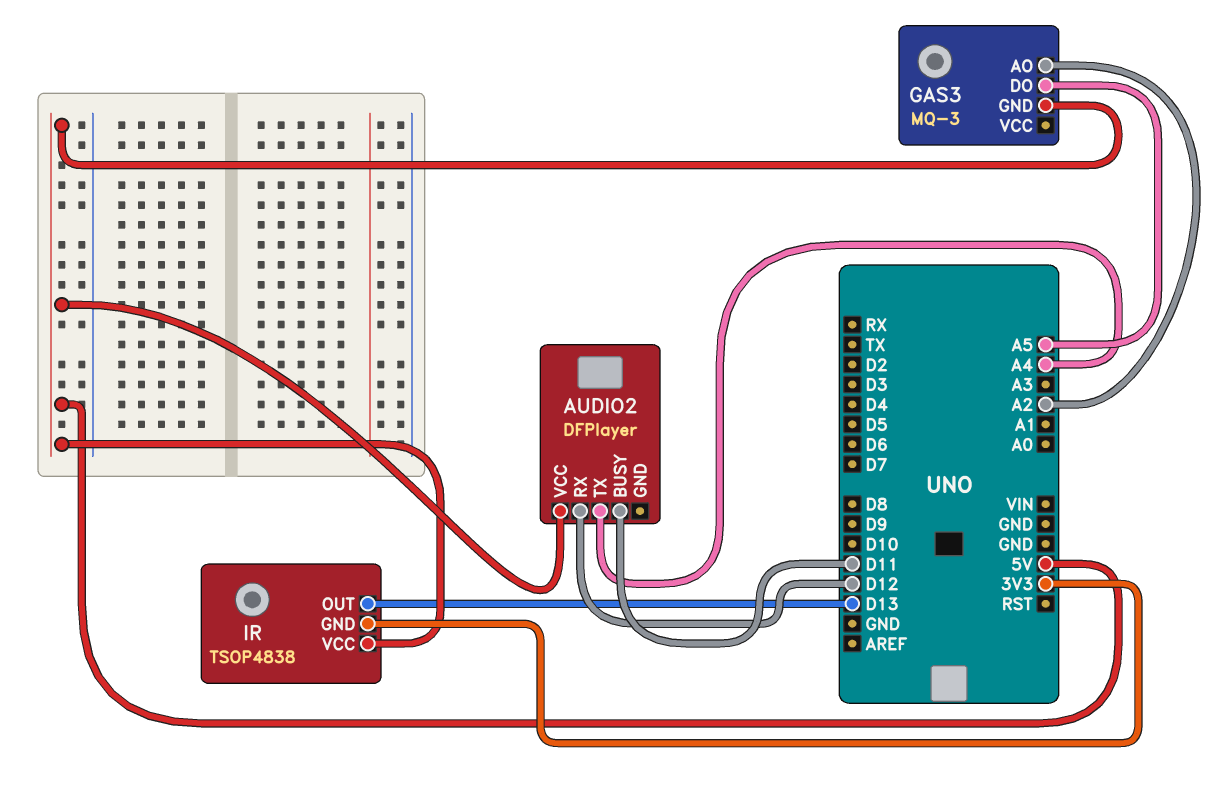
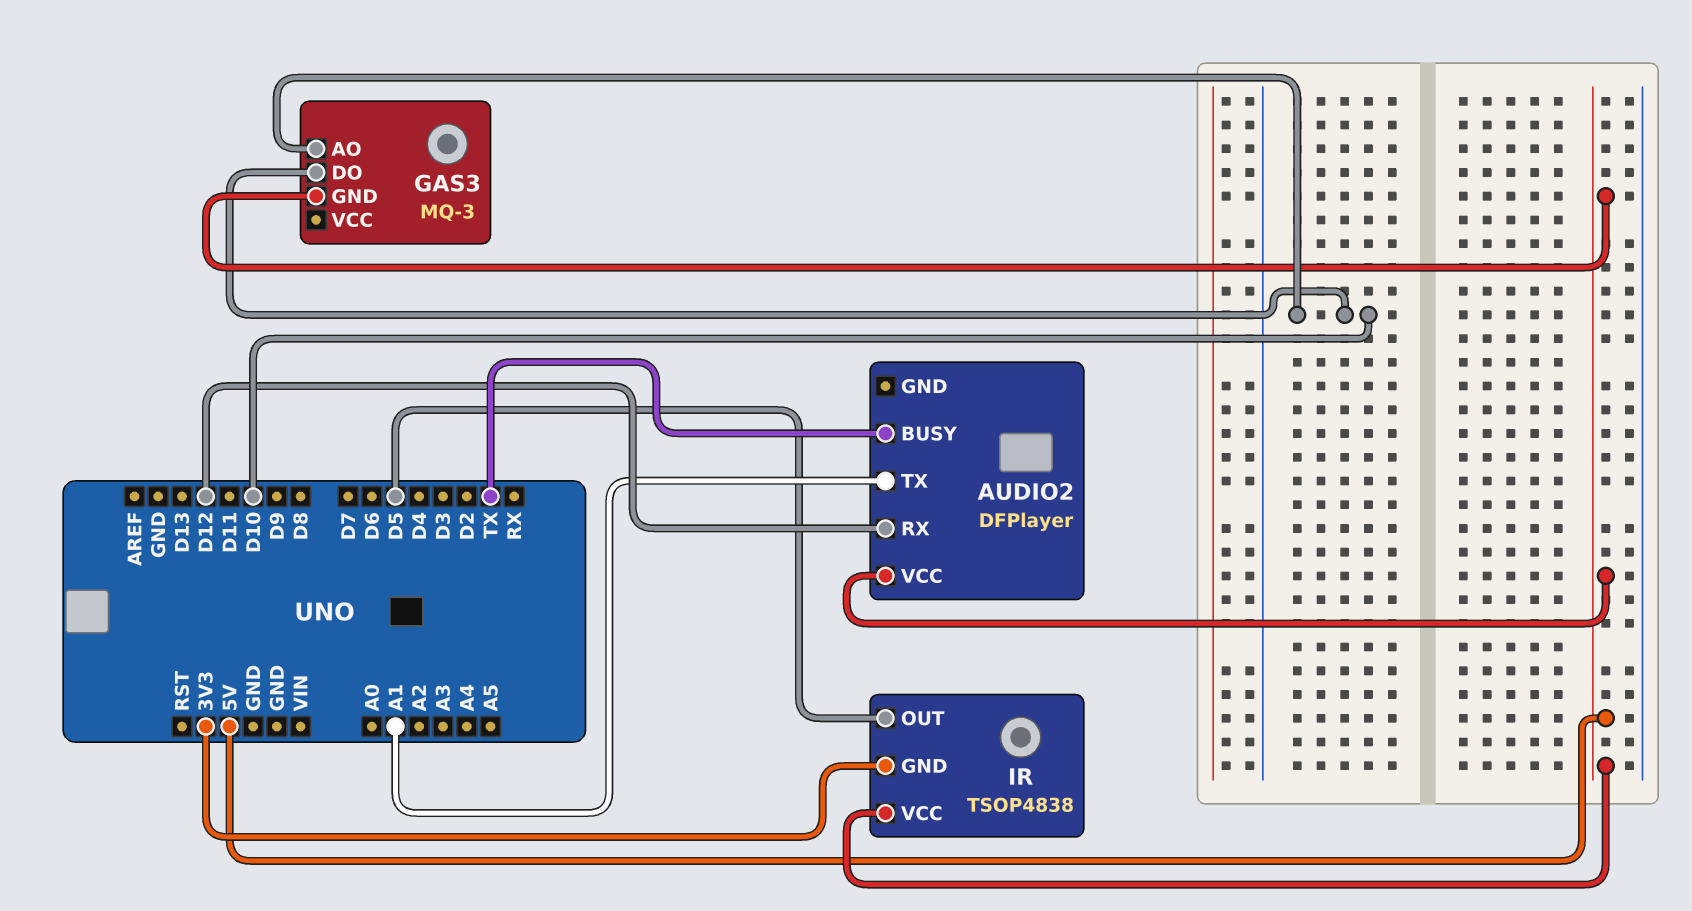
AUDIO2 pin BUSY: D11 -> TX
AUDIO2 pin TX: A4 -> A1
GAS3 pin AO: A2 -> D10
GAS3 pin DO: A5 -> D10
IR pin OUT: D13 -> D5

